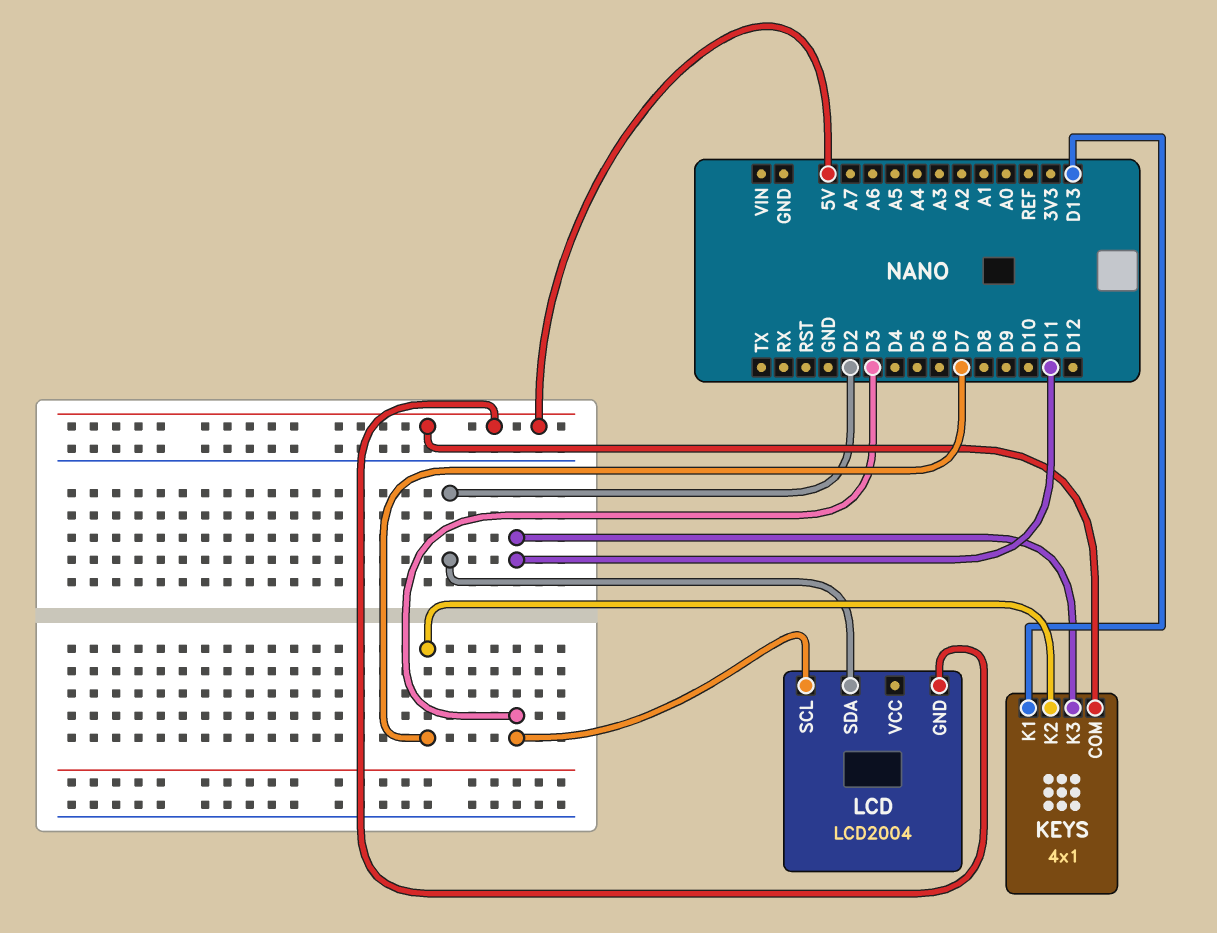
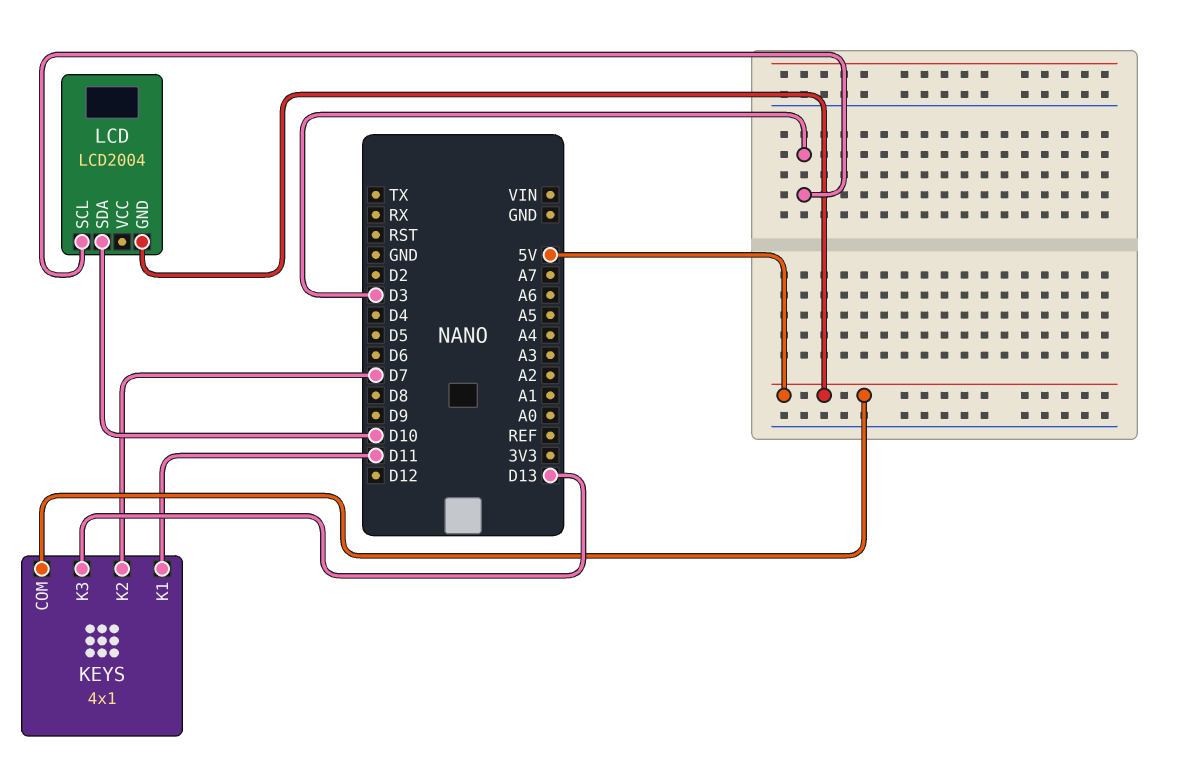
KEYS pin K1: D13 -> D11
KEYS pin K3: D11 -> D13
LCD pin SDA: D2 -> D10

